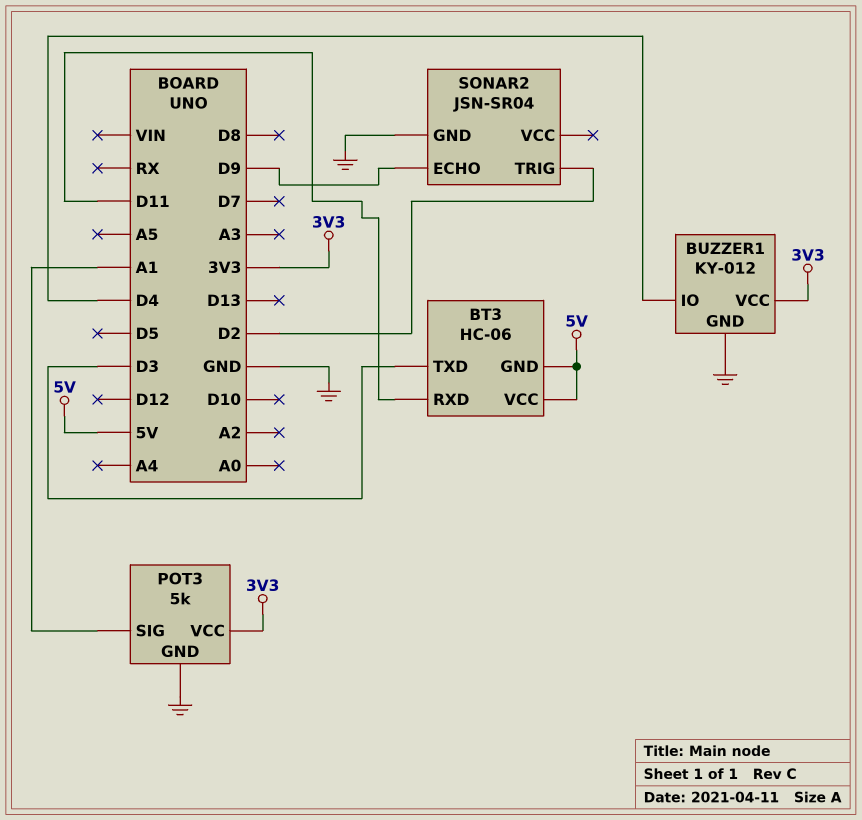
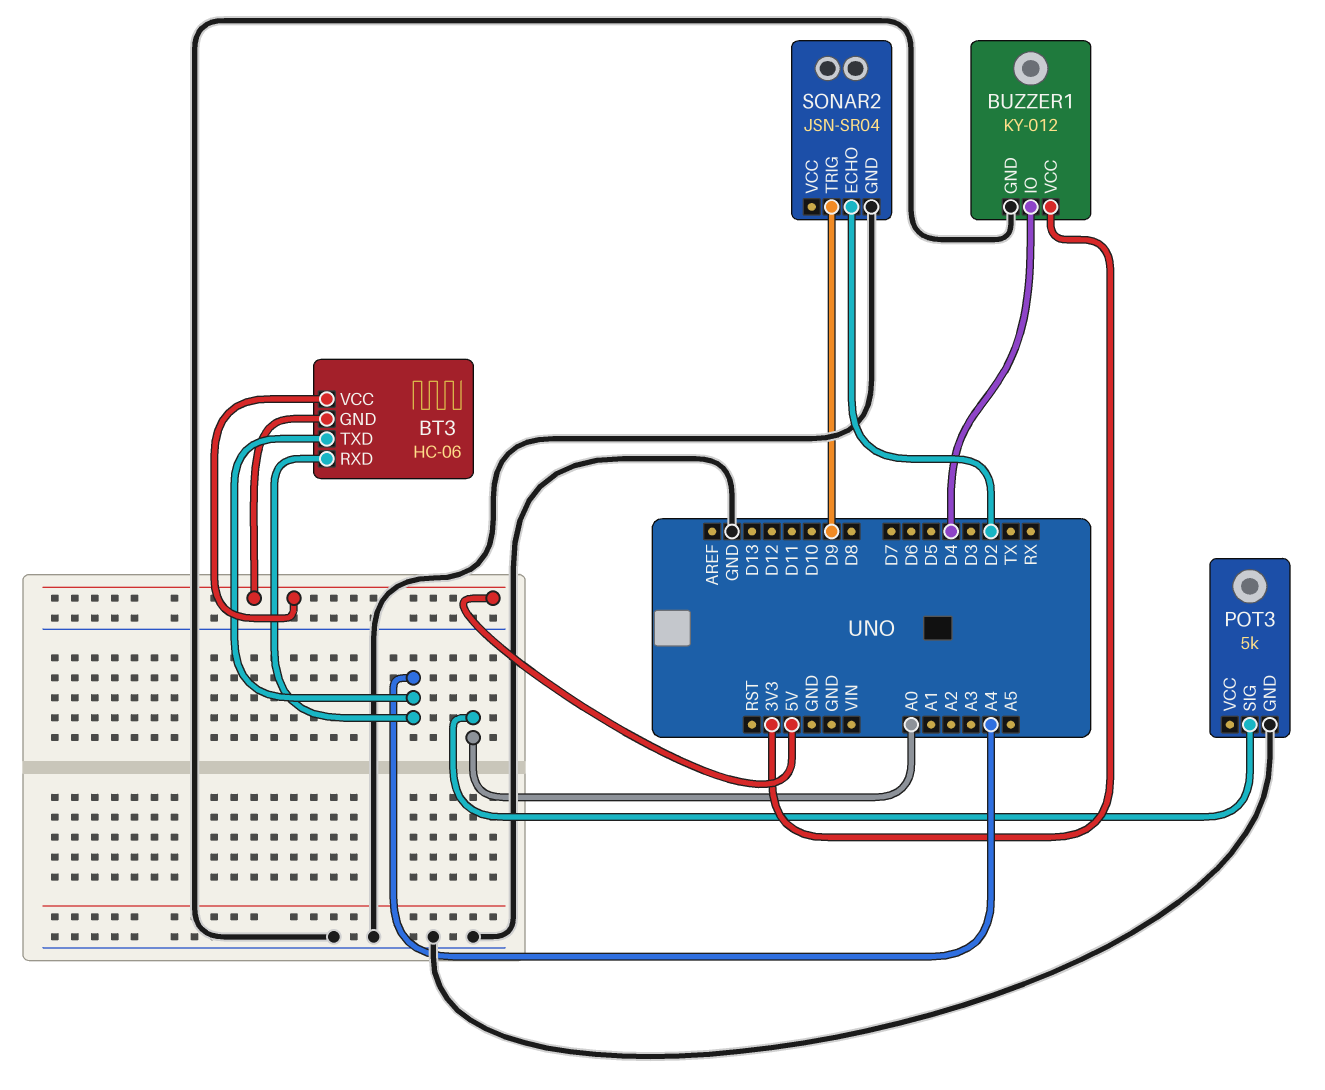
BT3 pin RXD: D11 -> A4
BT3 pin TXD: D3 -> A4
POT3 pin SIG: A1 -> A0
POT3 pin VCC: 3V3 -> none
SONAR2 pin ECHO: D9 -> D2
SONAR2 pin TRIG: D2 -> D9

